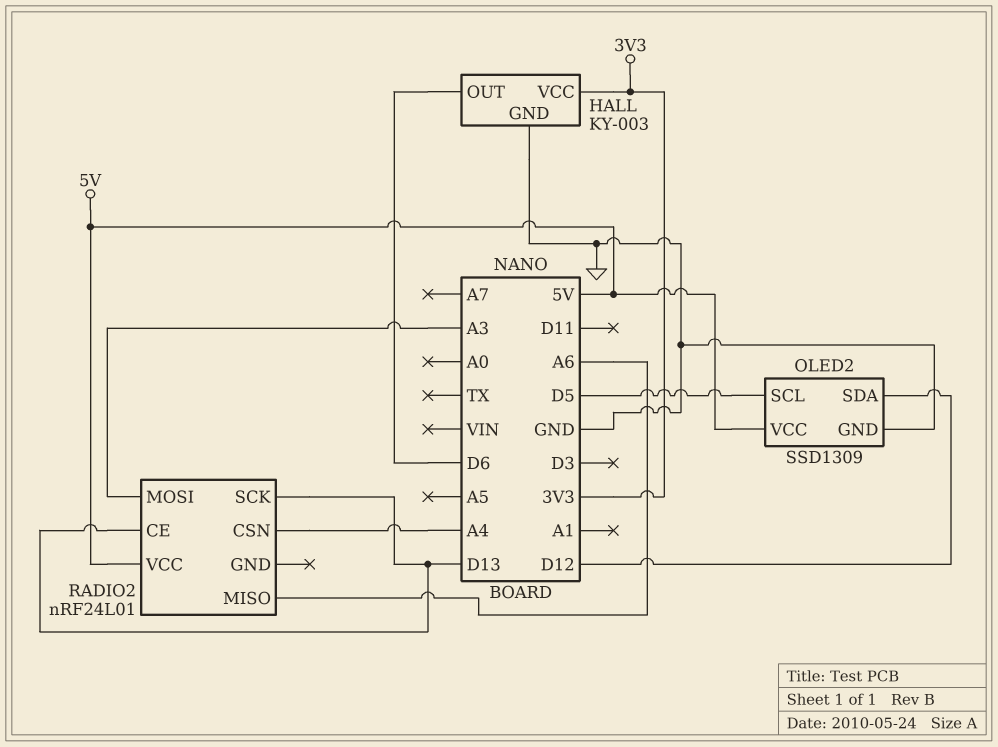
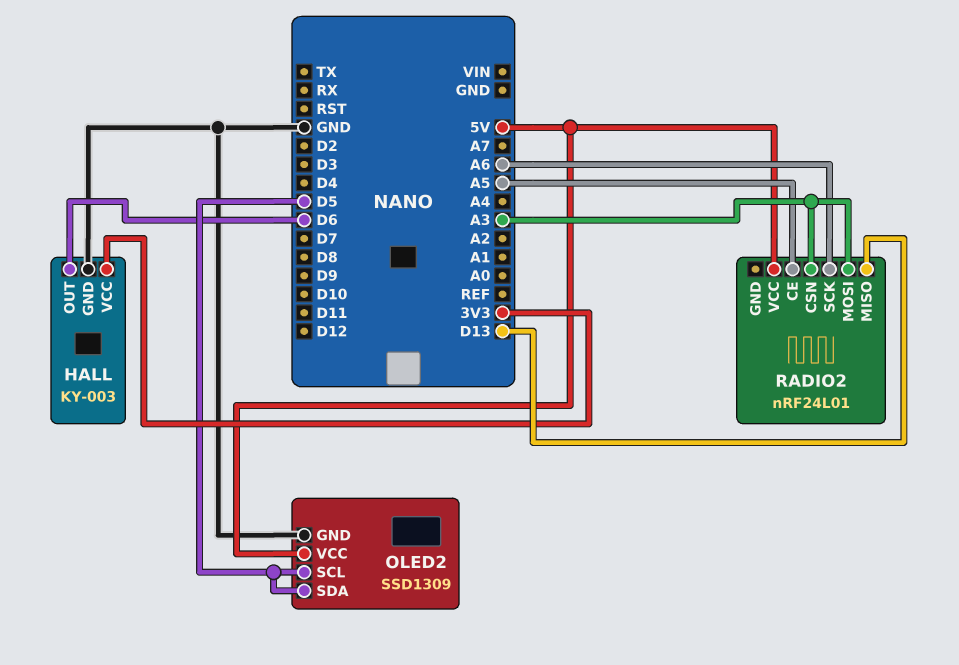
OLED2 pin SDA: D12 -> D5
RADIO2 pin CE: D13 -> A5
RADIO2 pin CSN: A4 -> A3
RADIO2 pin MISO: A6 -> D13
RADIO2 pin SCK: D13 -> A6

